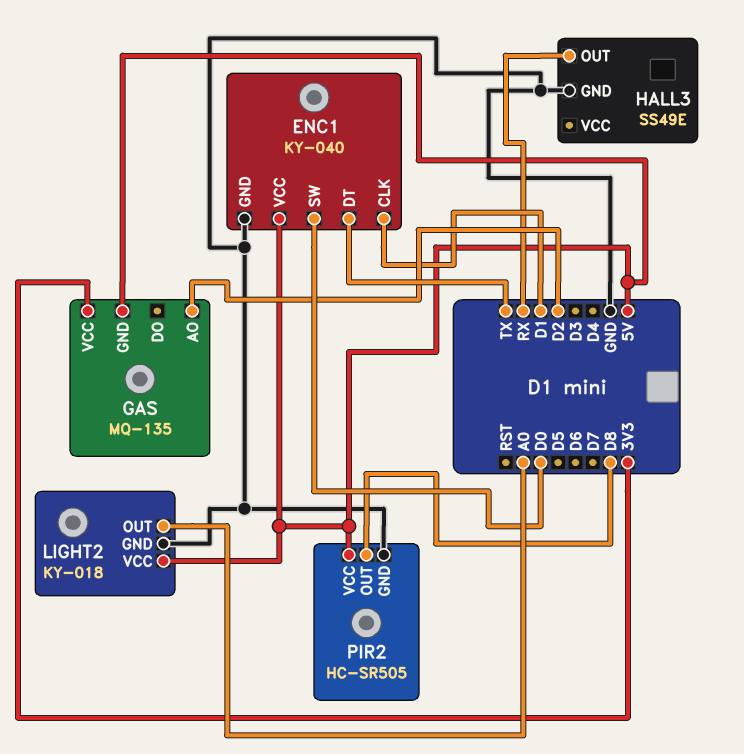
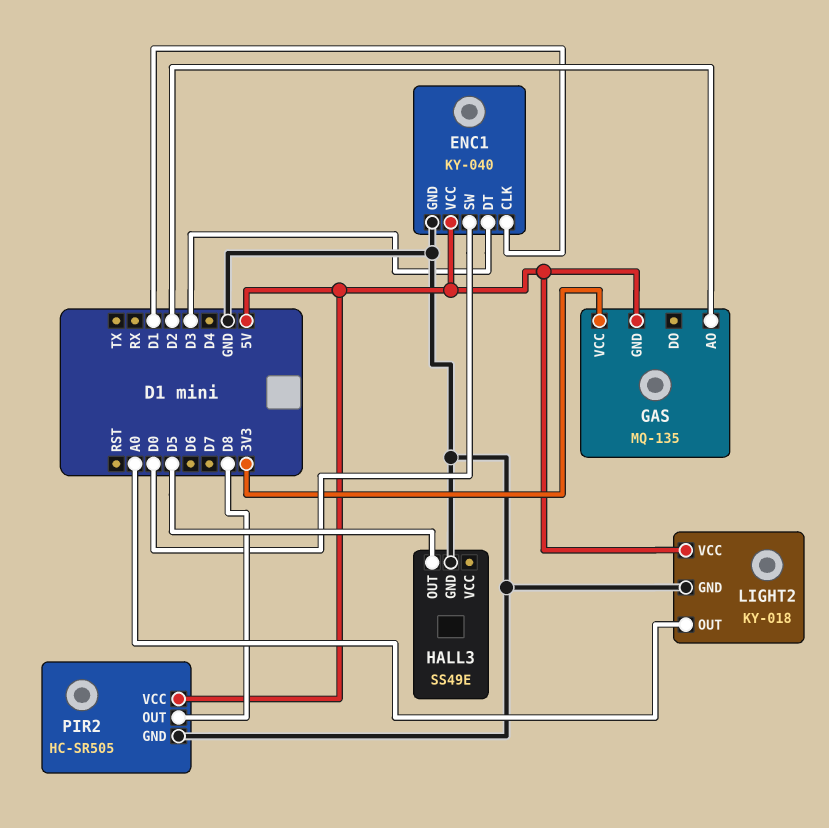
ENC1 pin DT: TX -> D3
HALL3 pin OUT: RX -> D5

